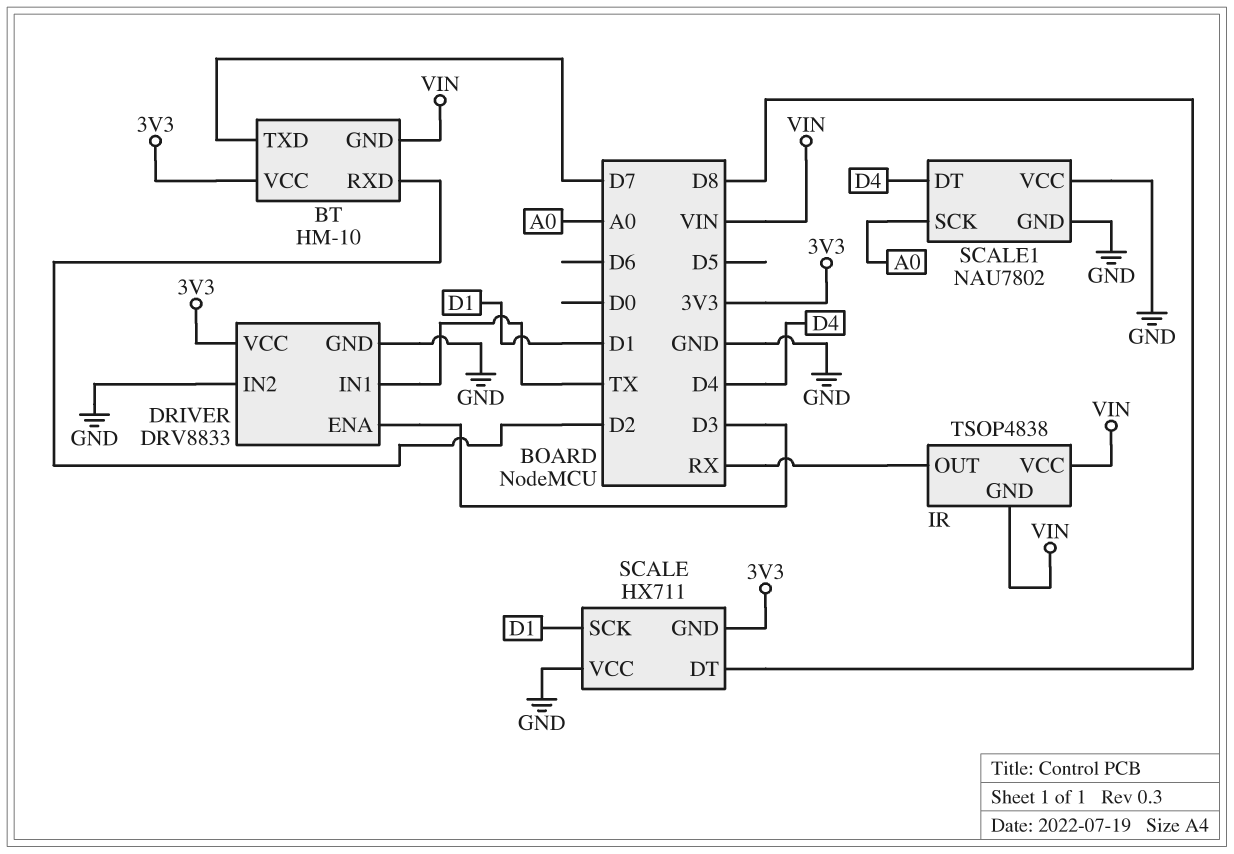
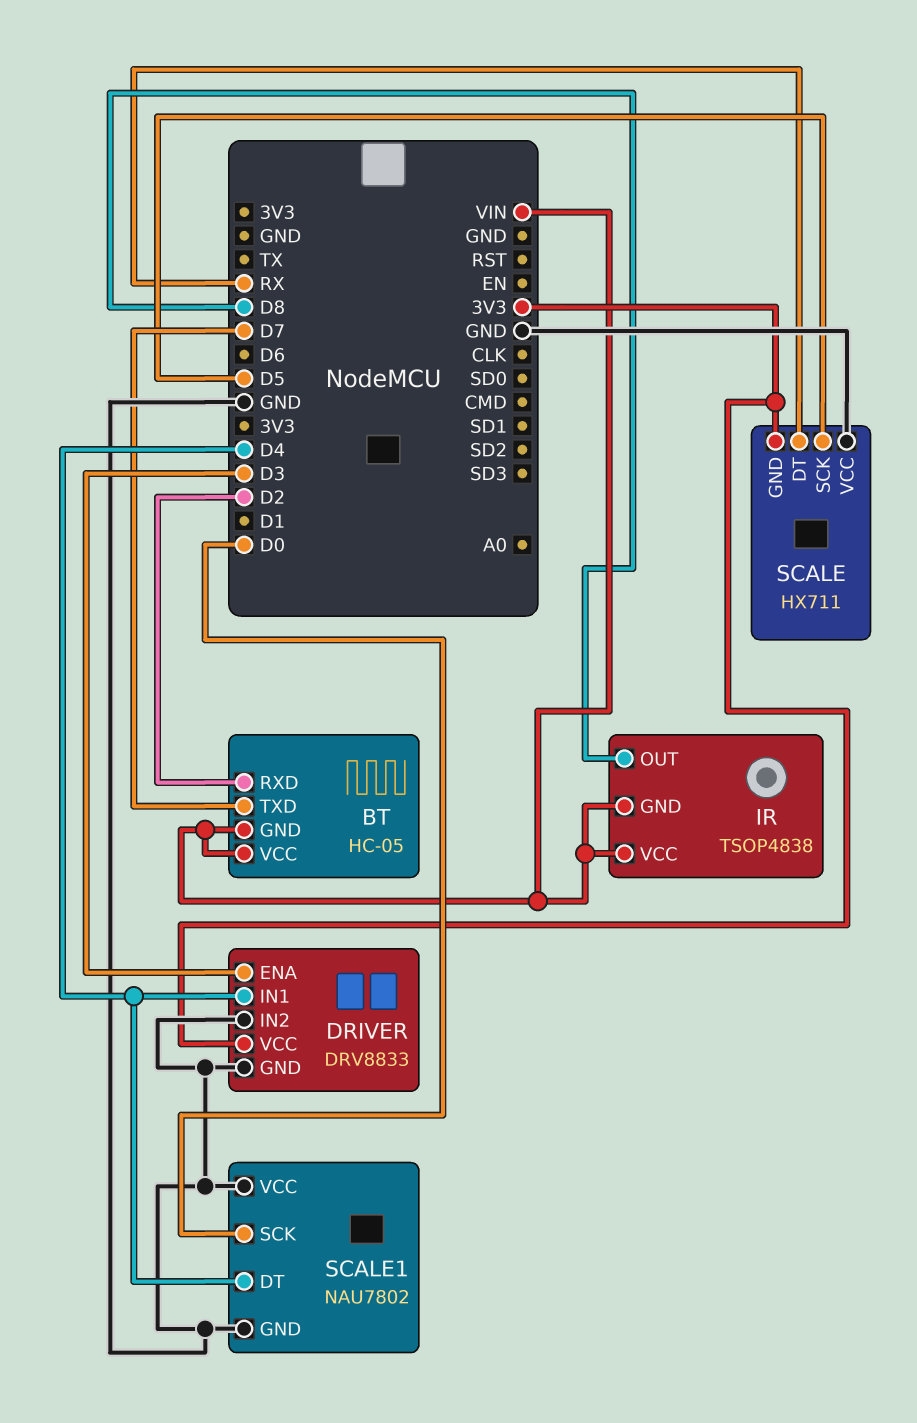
BT: HM-10 -> HC-05
BT pin VCC: 3V3 -> VIN
DRIVER pin IN1: TX -> D4
IR pin OUT: RX -> D8
SCALE pin DT: D8 -> RX
SCALE pin SCK: D1 -> D5
SCALE1 pin SCK: A0 -> D0

